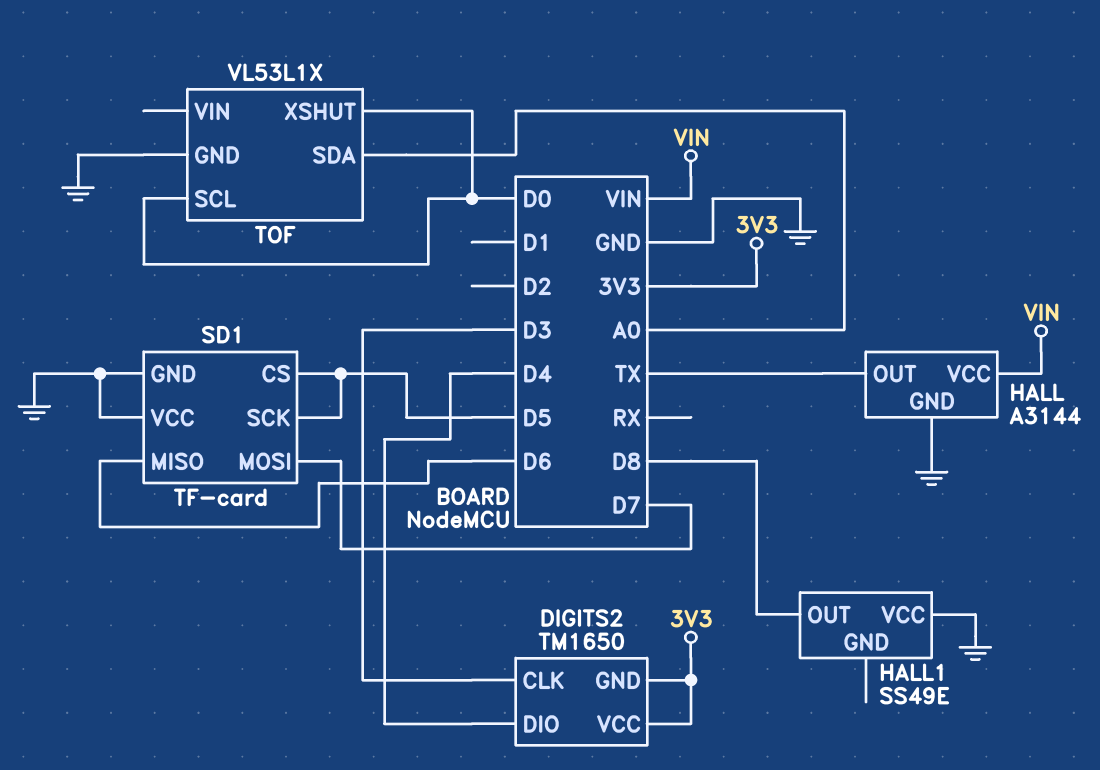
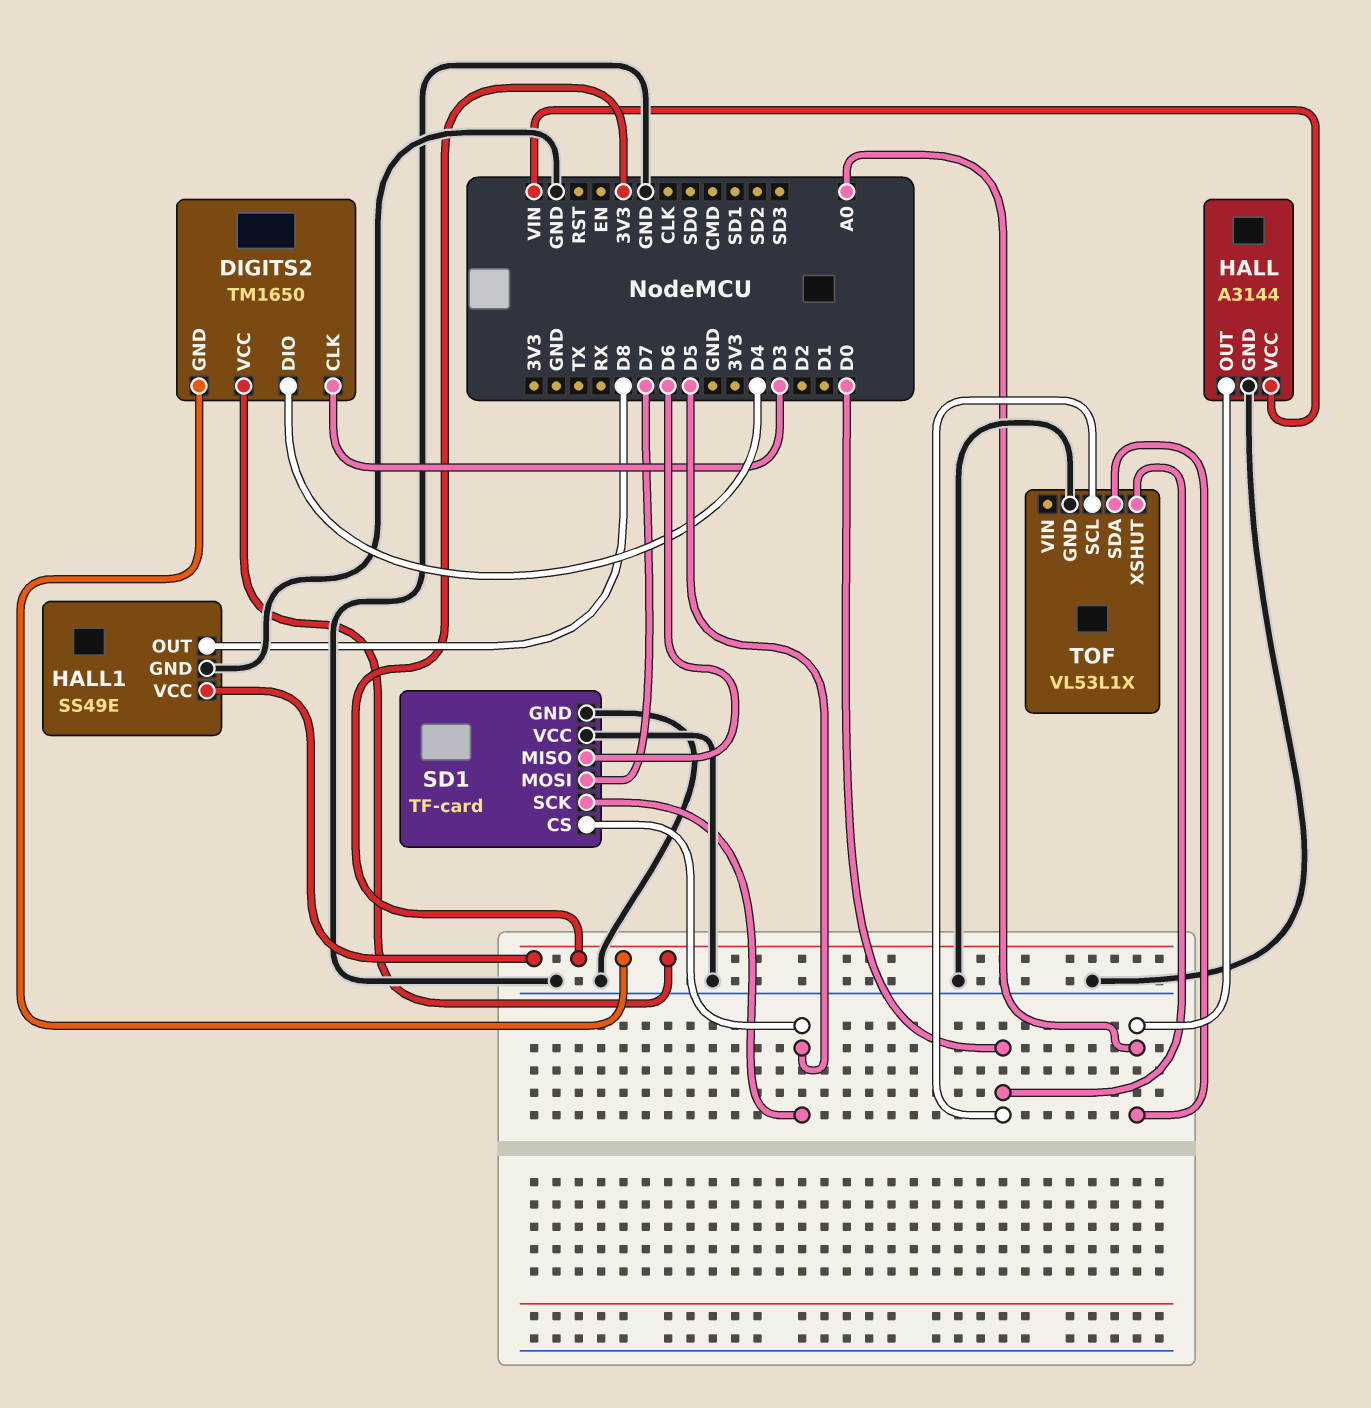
HALL pin OUT: TX -> A0
HALL1 pin GND: none -> GND
HALL1 pin VCC: GND -> 3V3

